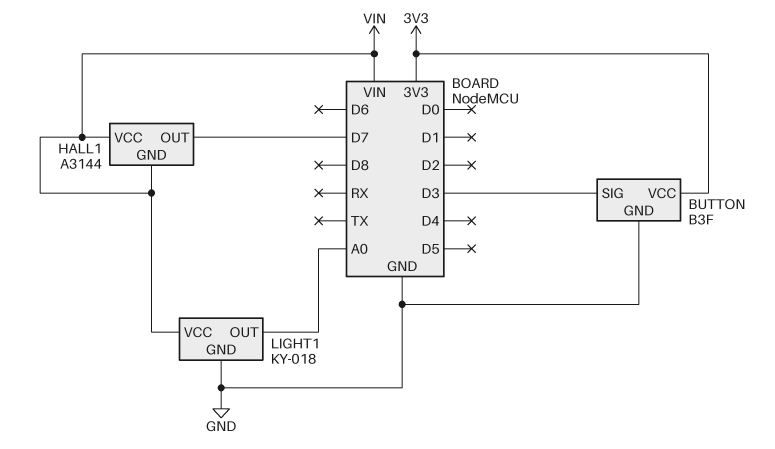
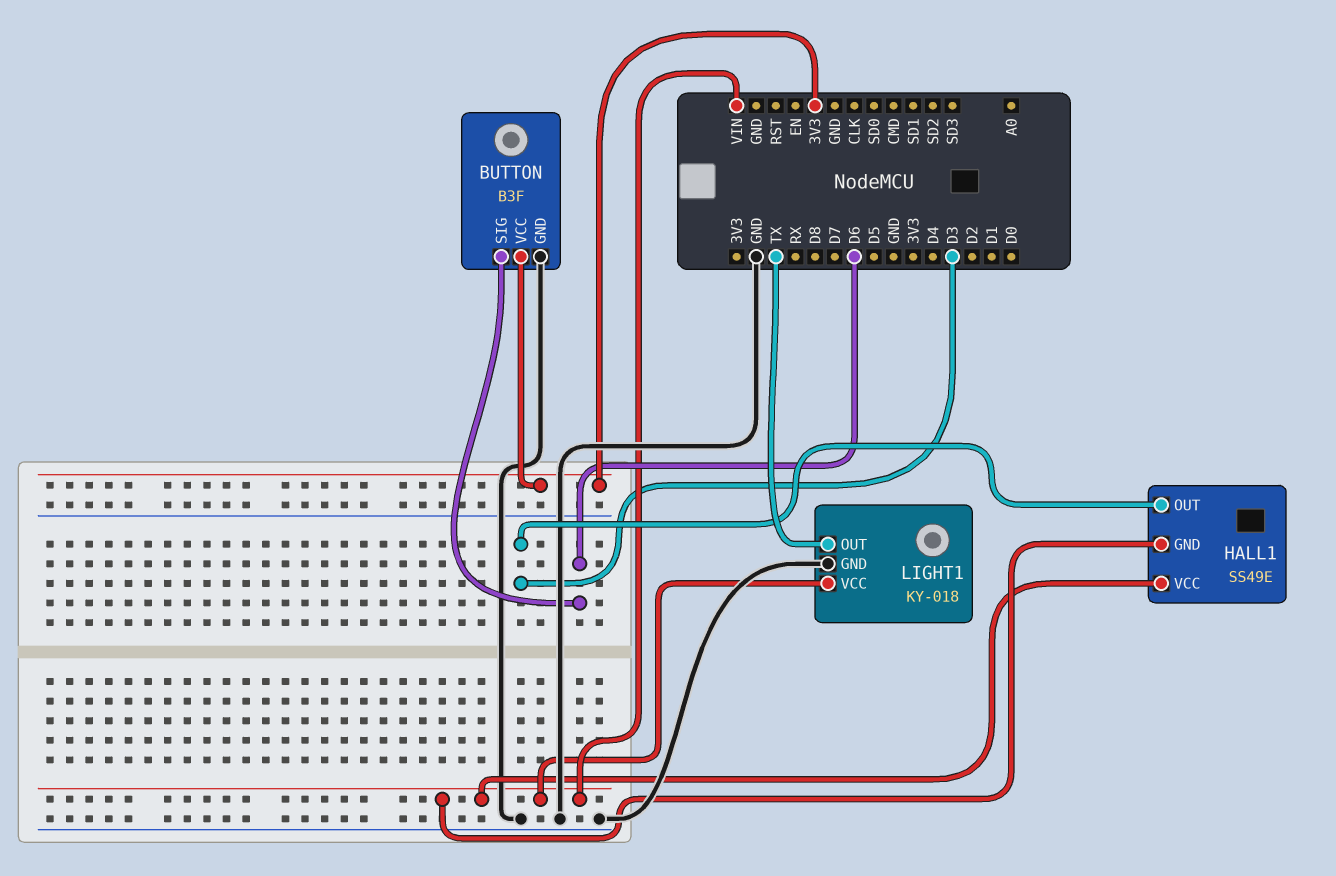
BUTTON pin SIG: D3 -> D6
HALL1: A3144 -> SS49E
HALL1 pin OUT: D7 -> D3
LIGHT1 pin OUT: A0 -> TX

